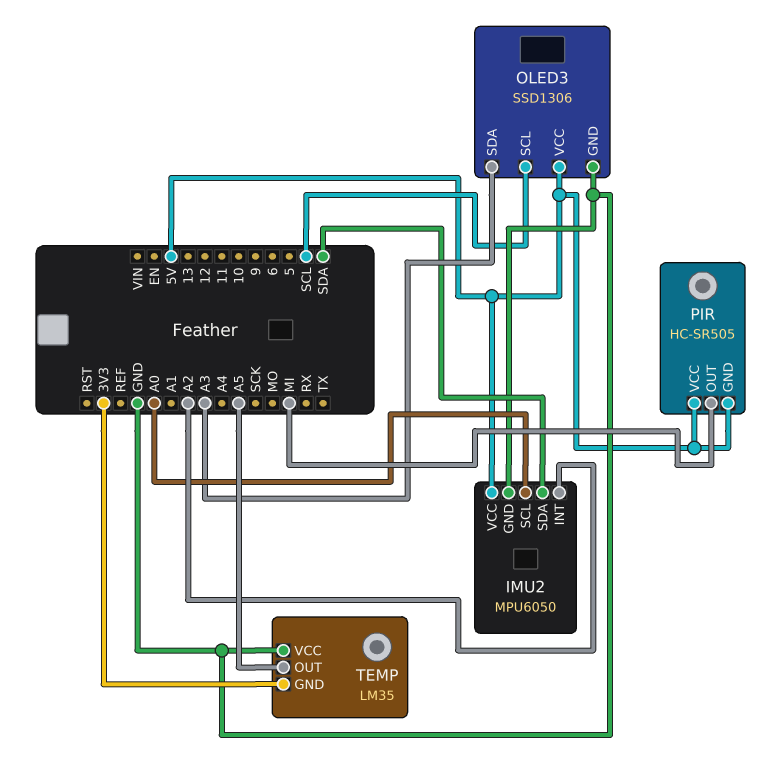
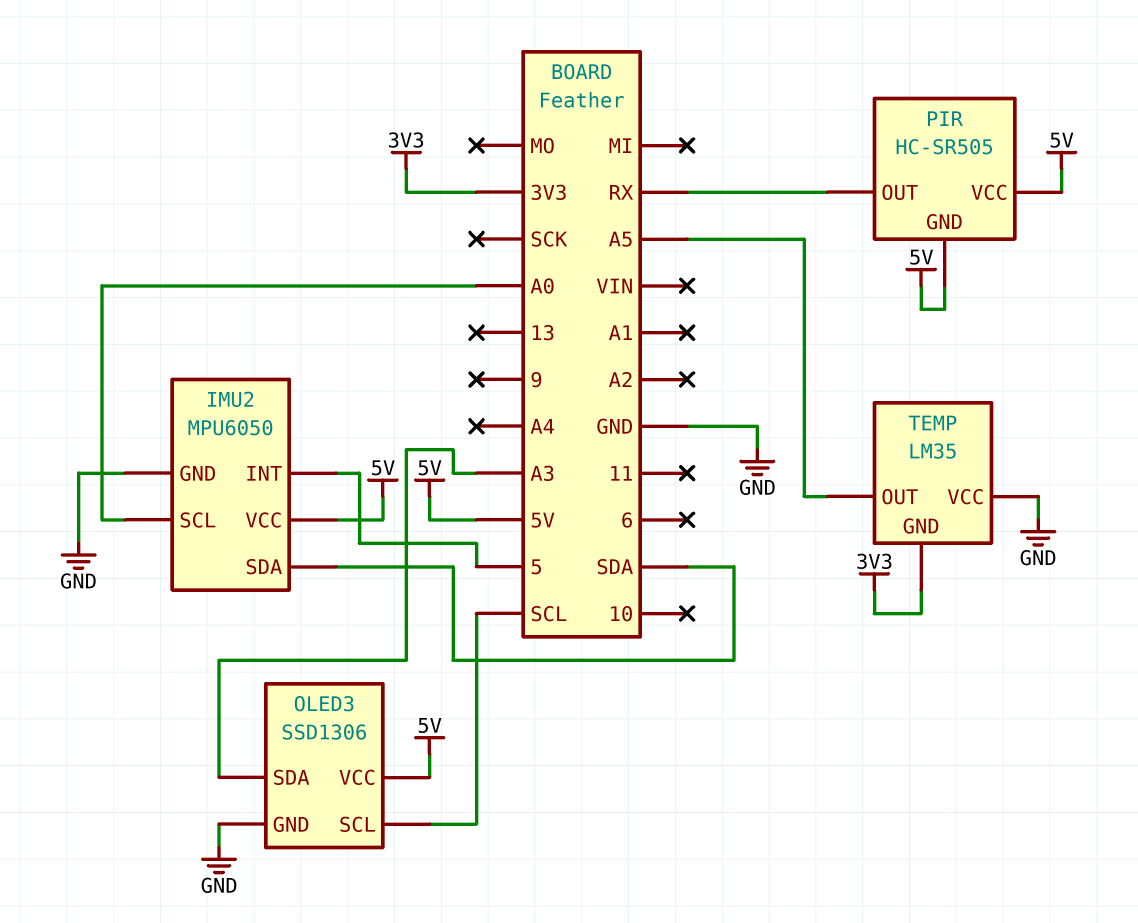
IMU2 pin INT: A2 -> 5
PIR pin OUT: MI -> RX

